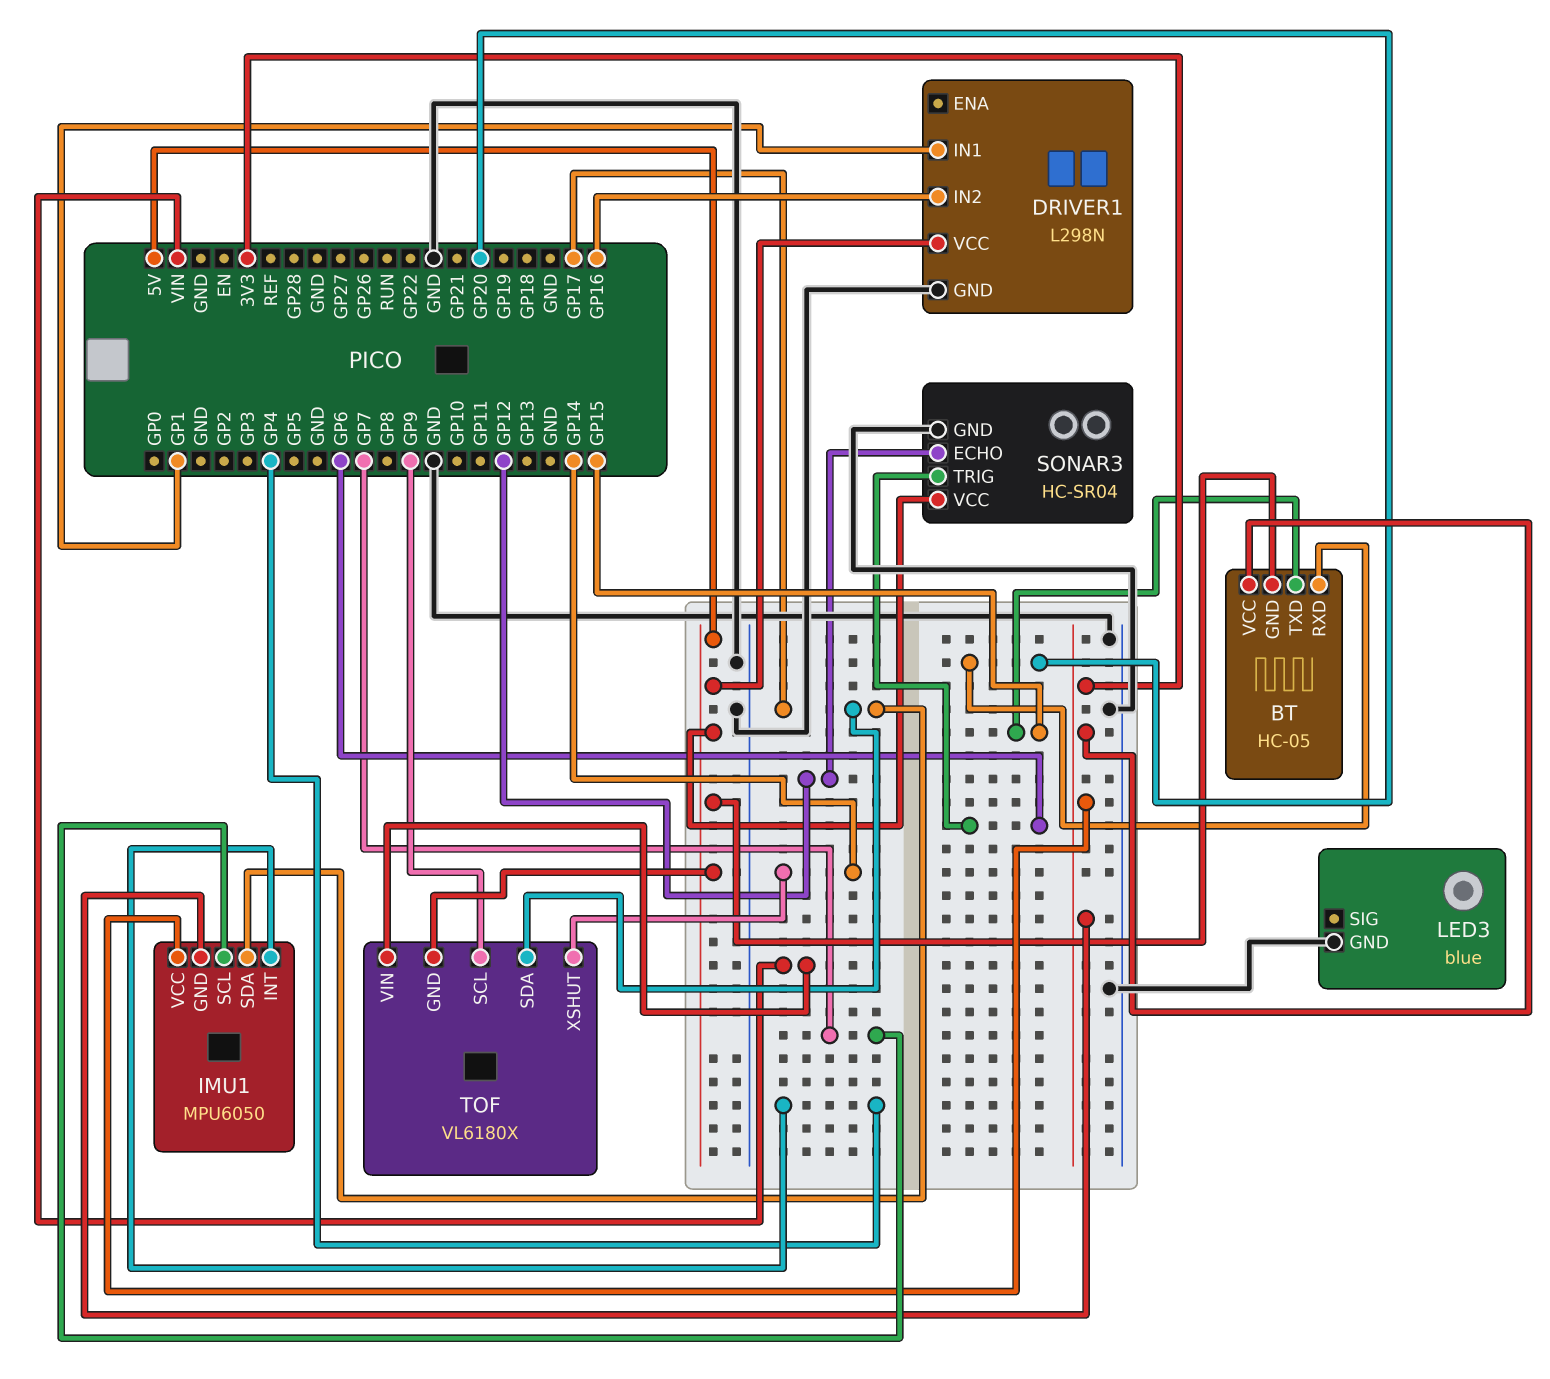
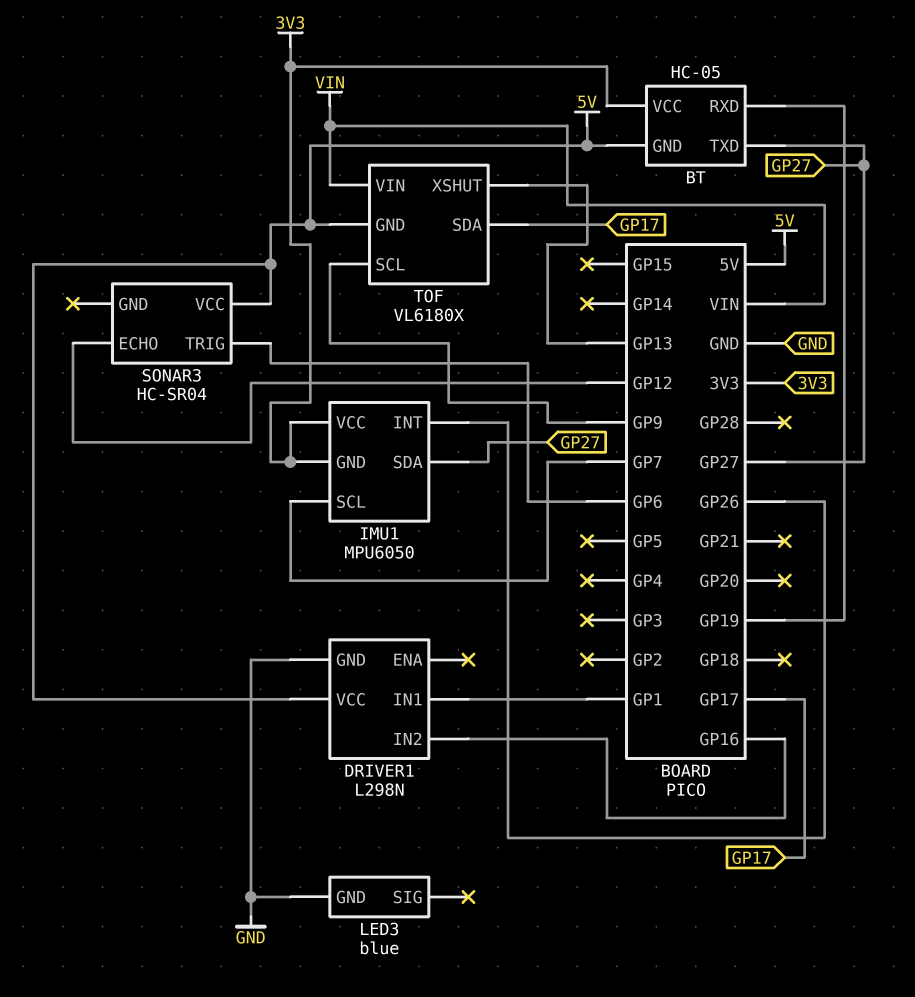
BT pin RXD: GP20 -> GP19
BT pin TXD: GP15 -> GP27
IMU1 pin INT: GP4 -> GP26
IMU1 pin SDA: GP17 -> GP27
SONAR3 pin GND: GND -> none
TOF pin XSHUT: GP14 -> GP13

